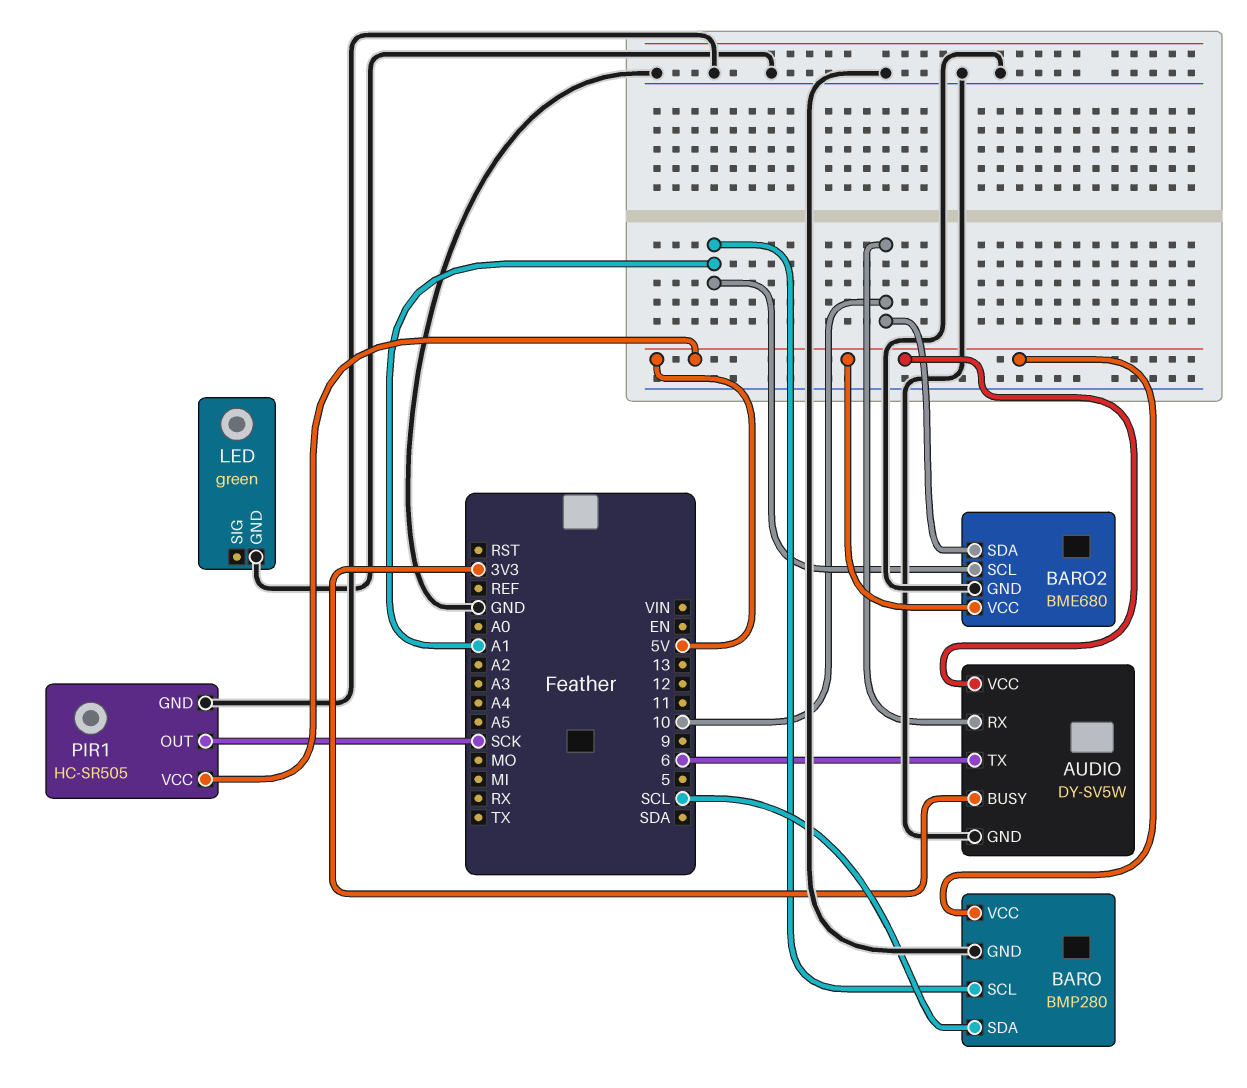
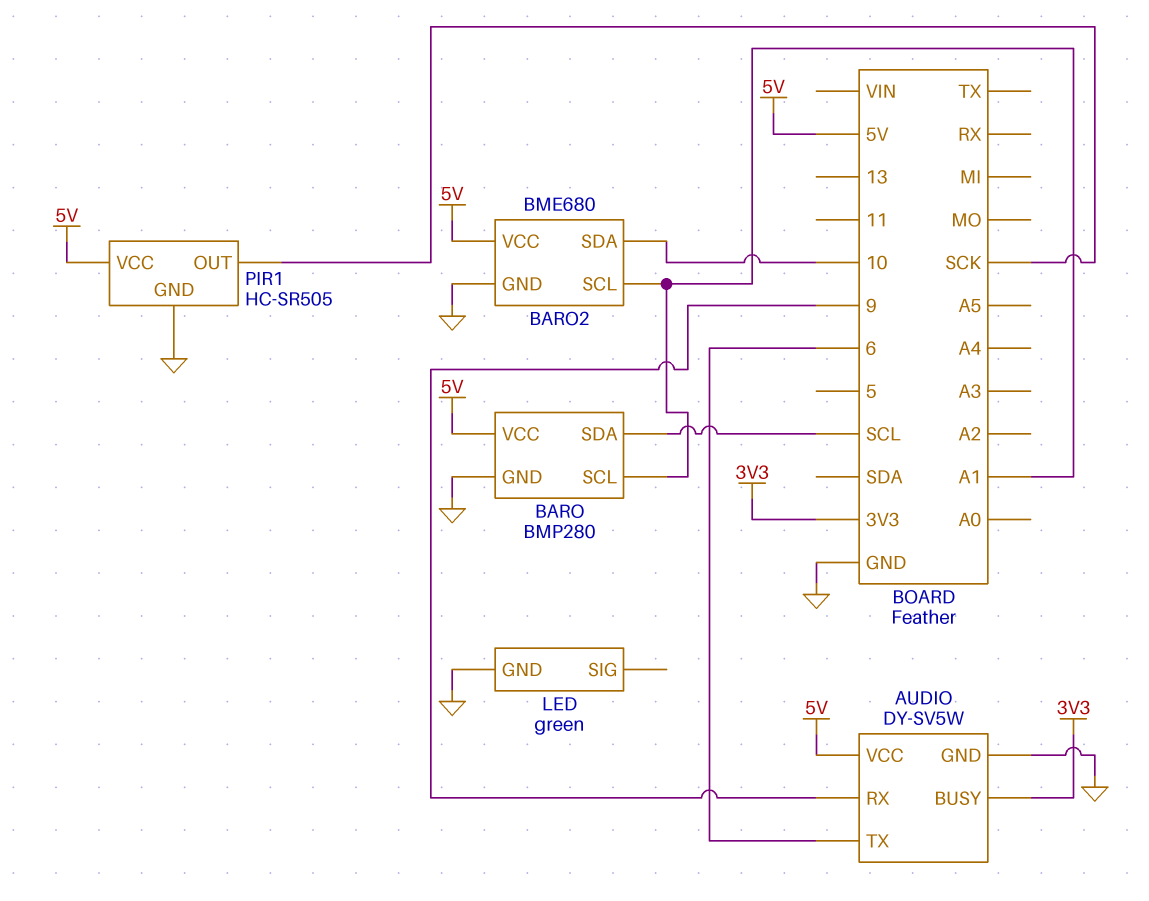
AUDIO pin RX: 10 -> 9

